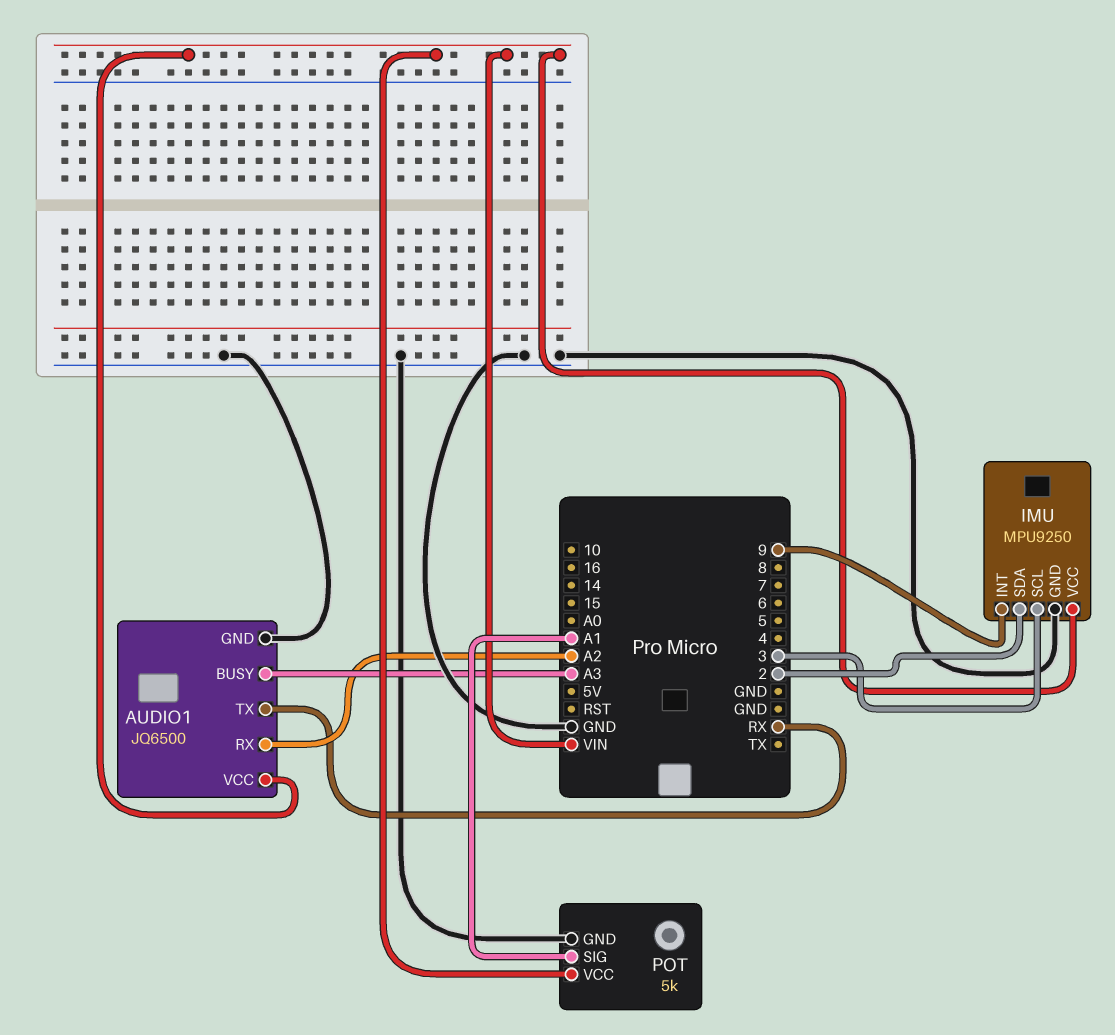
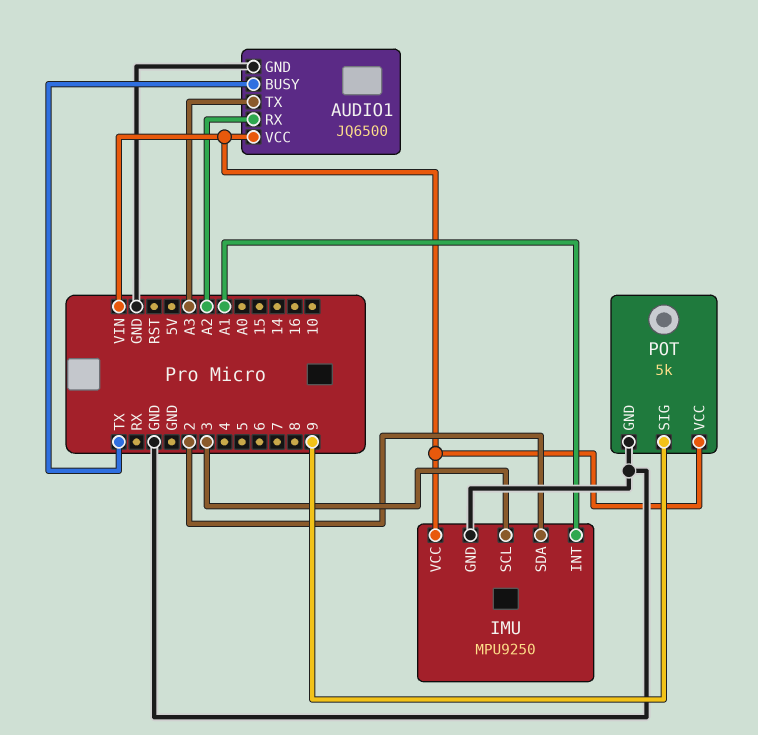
AUDIO1 pin BUSY: A3 -> TX
AUDIO1 pin TX: RX -> A3
IMU pin INT: 9 -> A1
POT pin SIG: A1 -> 9

